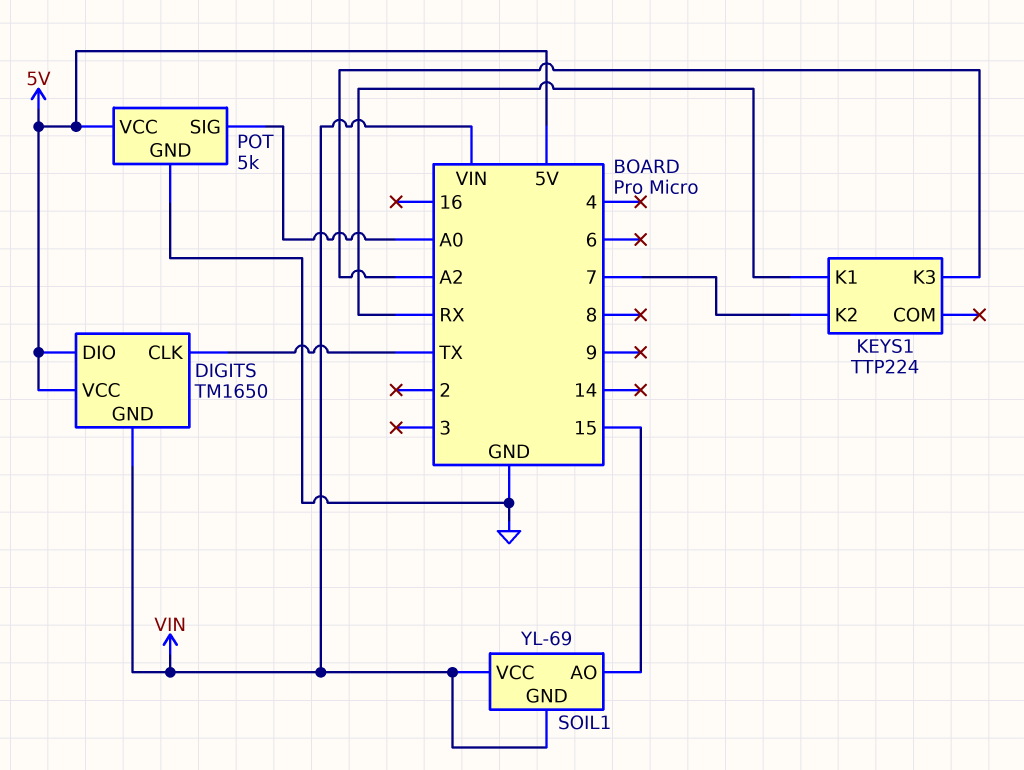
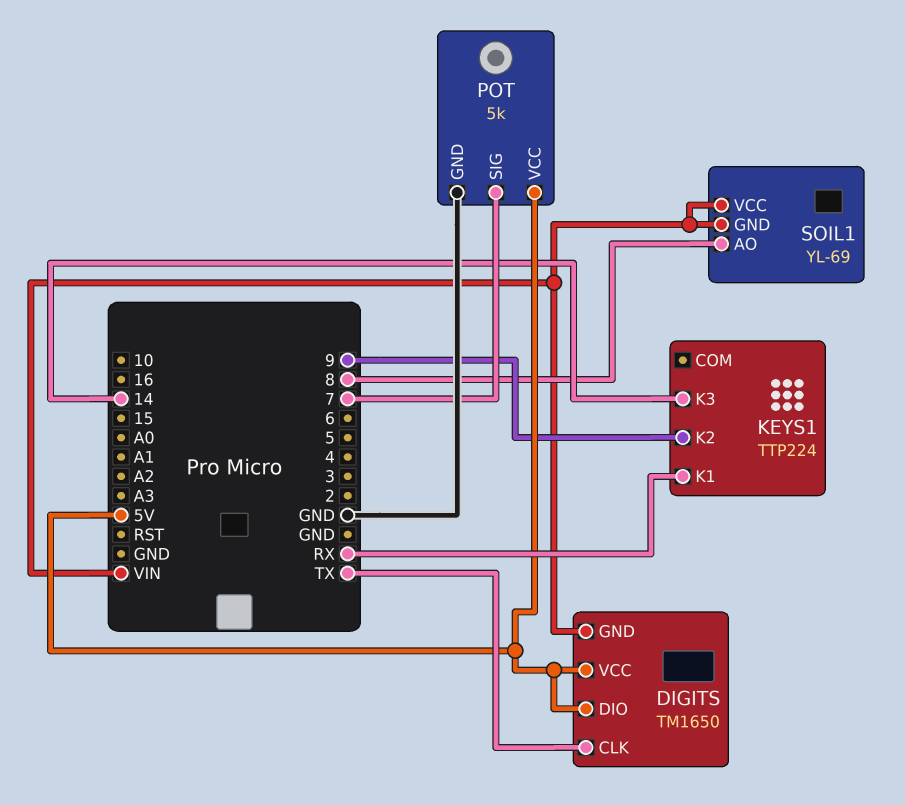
KEYS1 pin K2: 7 -> 9
KEYS1 pin K3: A2 -> 14
POT pin SIG: A0 -> 7
SOIL1 pin AO: 15 -> 8

